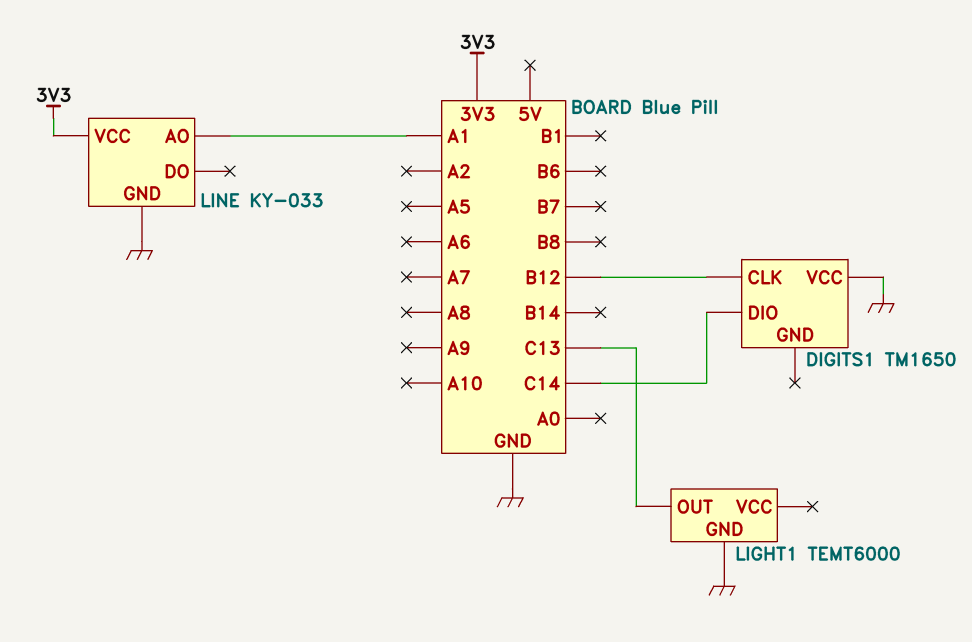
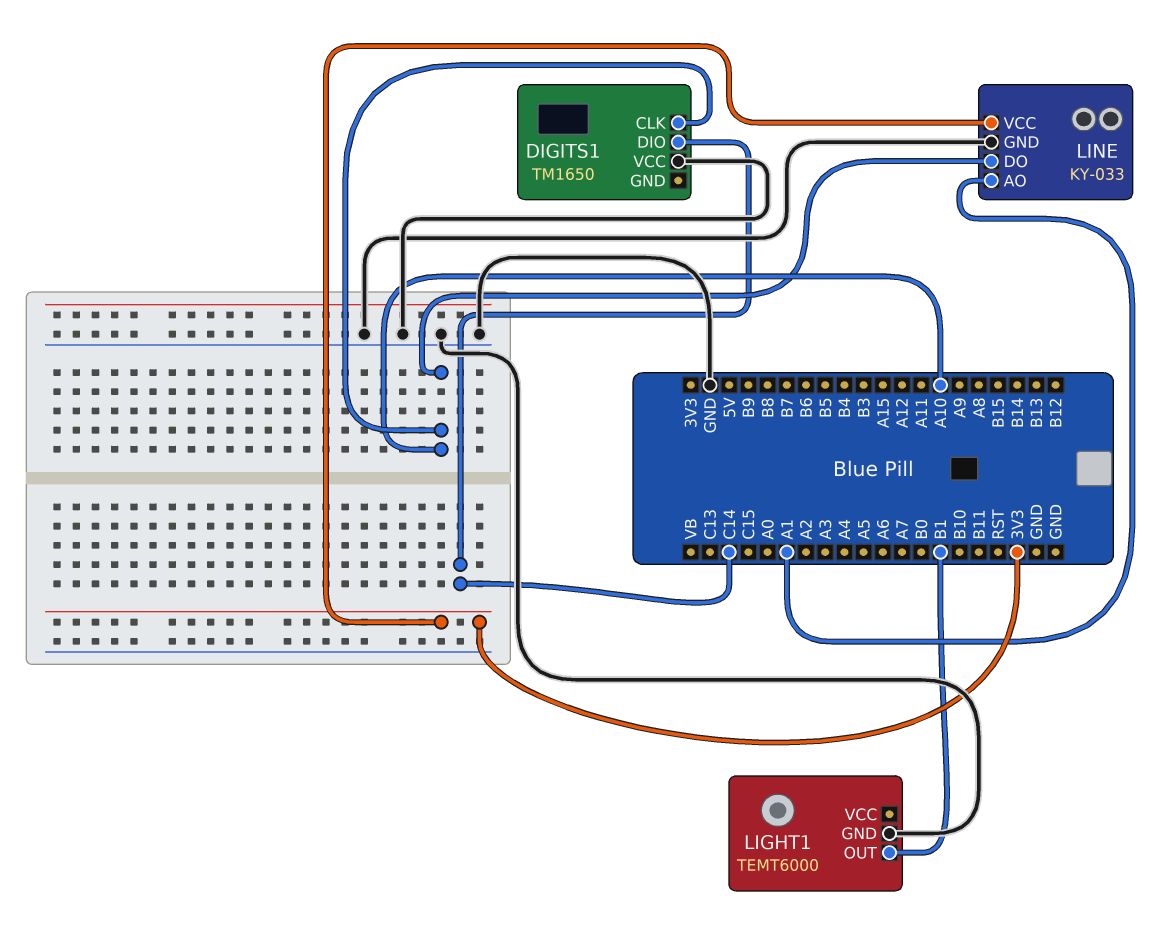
DIGITS1 pin CLK: B12 -> A10
LIGHT1 pin OUT: C13 -> B1
LINE pin DO: none -> A10

